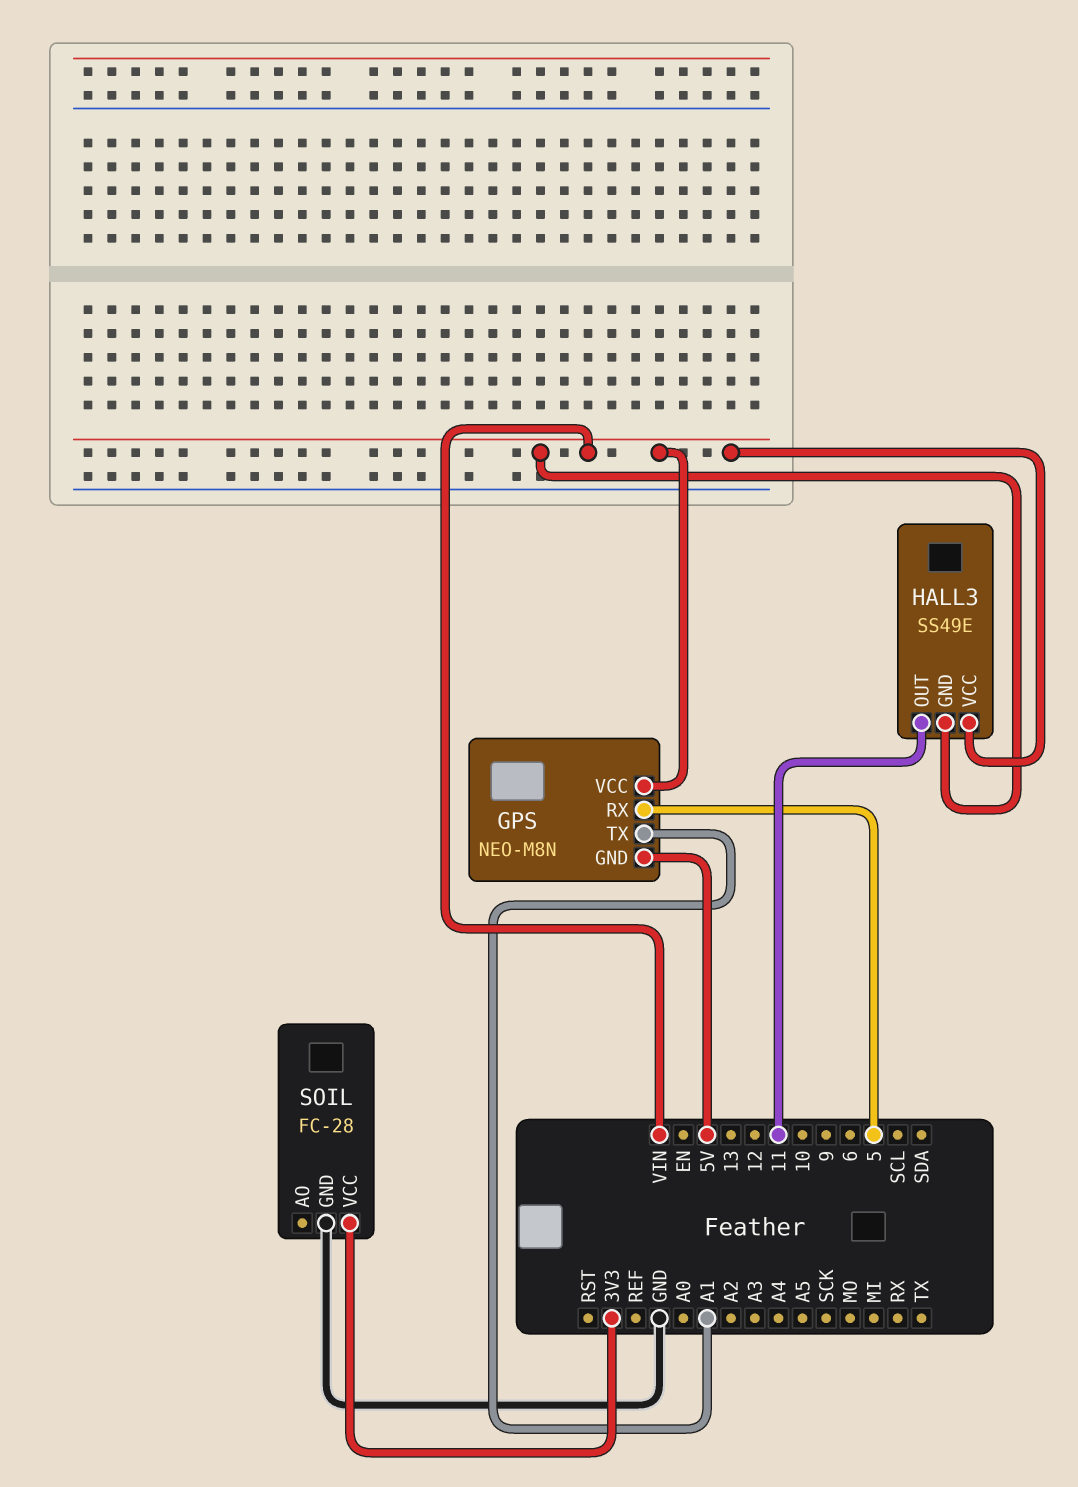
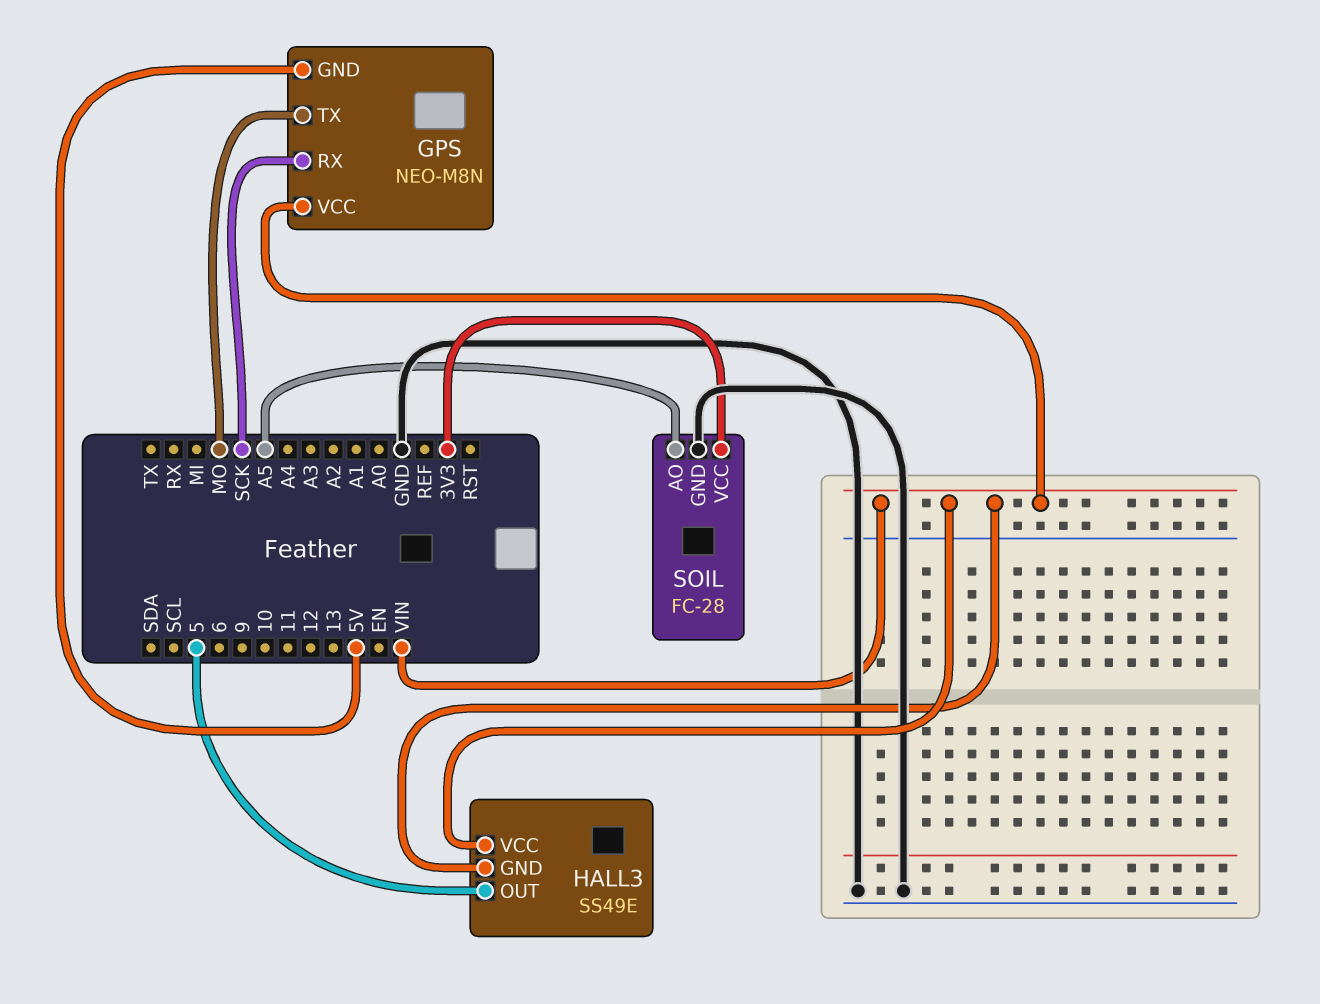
GPS pin RX: 5 -> SCK
GPS pin TX: A1 -> MO
HALL3 pin OUT: 11 -> 5
SOIL pin AO: none -> A5

